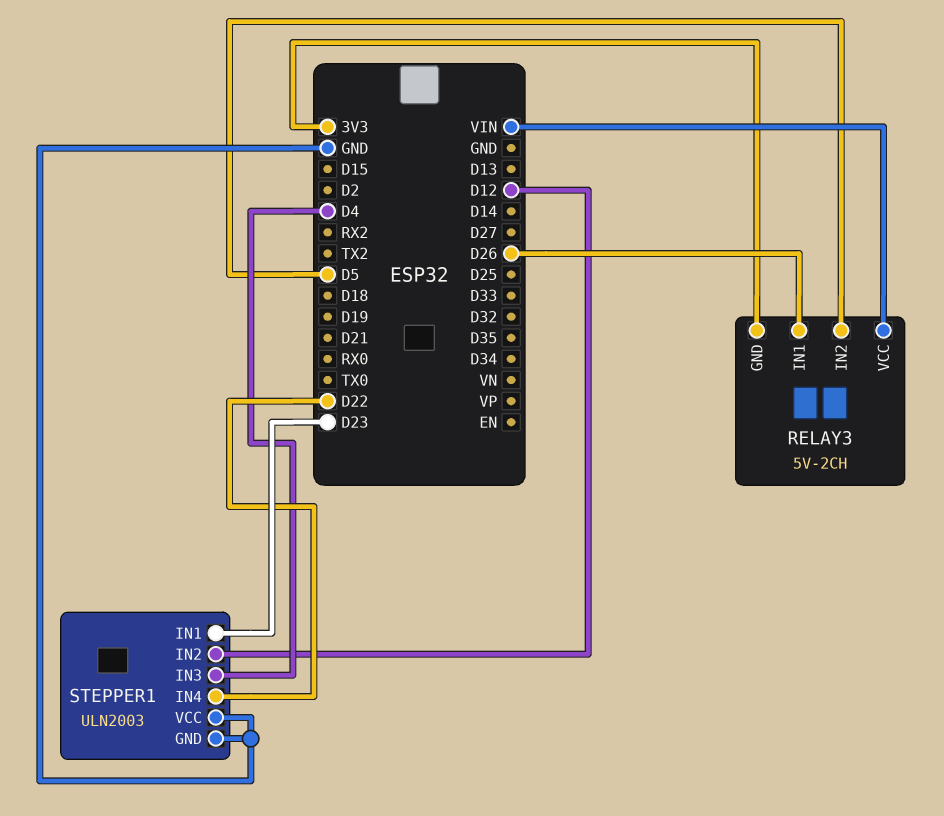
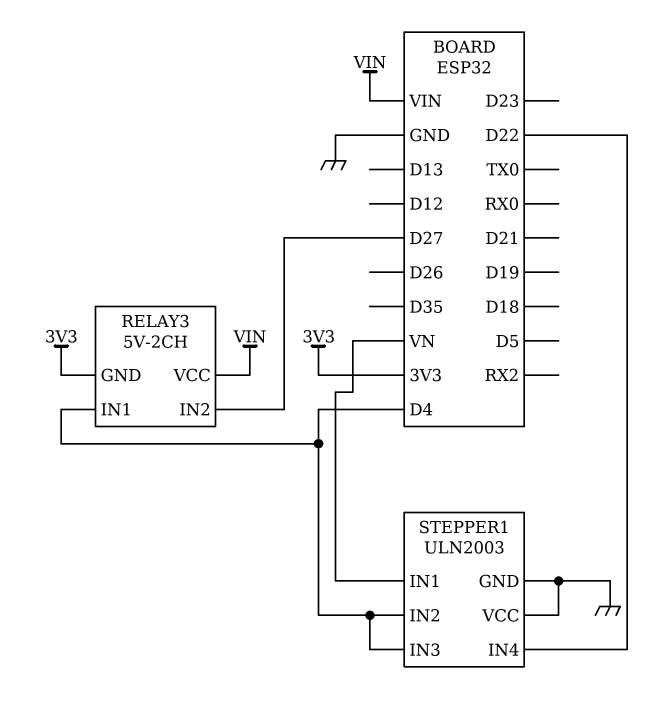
RELAY3 pin IN1: D26 -> D4
RELAY3 pin IN2: D5 -> D27
STEPPER1 pin IN1: D23 -> VN
STEPPER1 pin IN2: D12 -> D4

